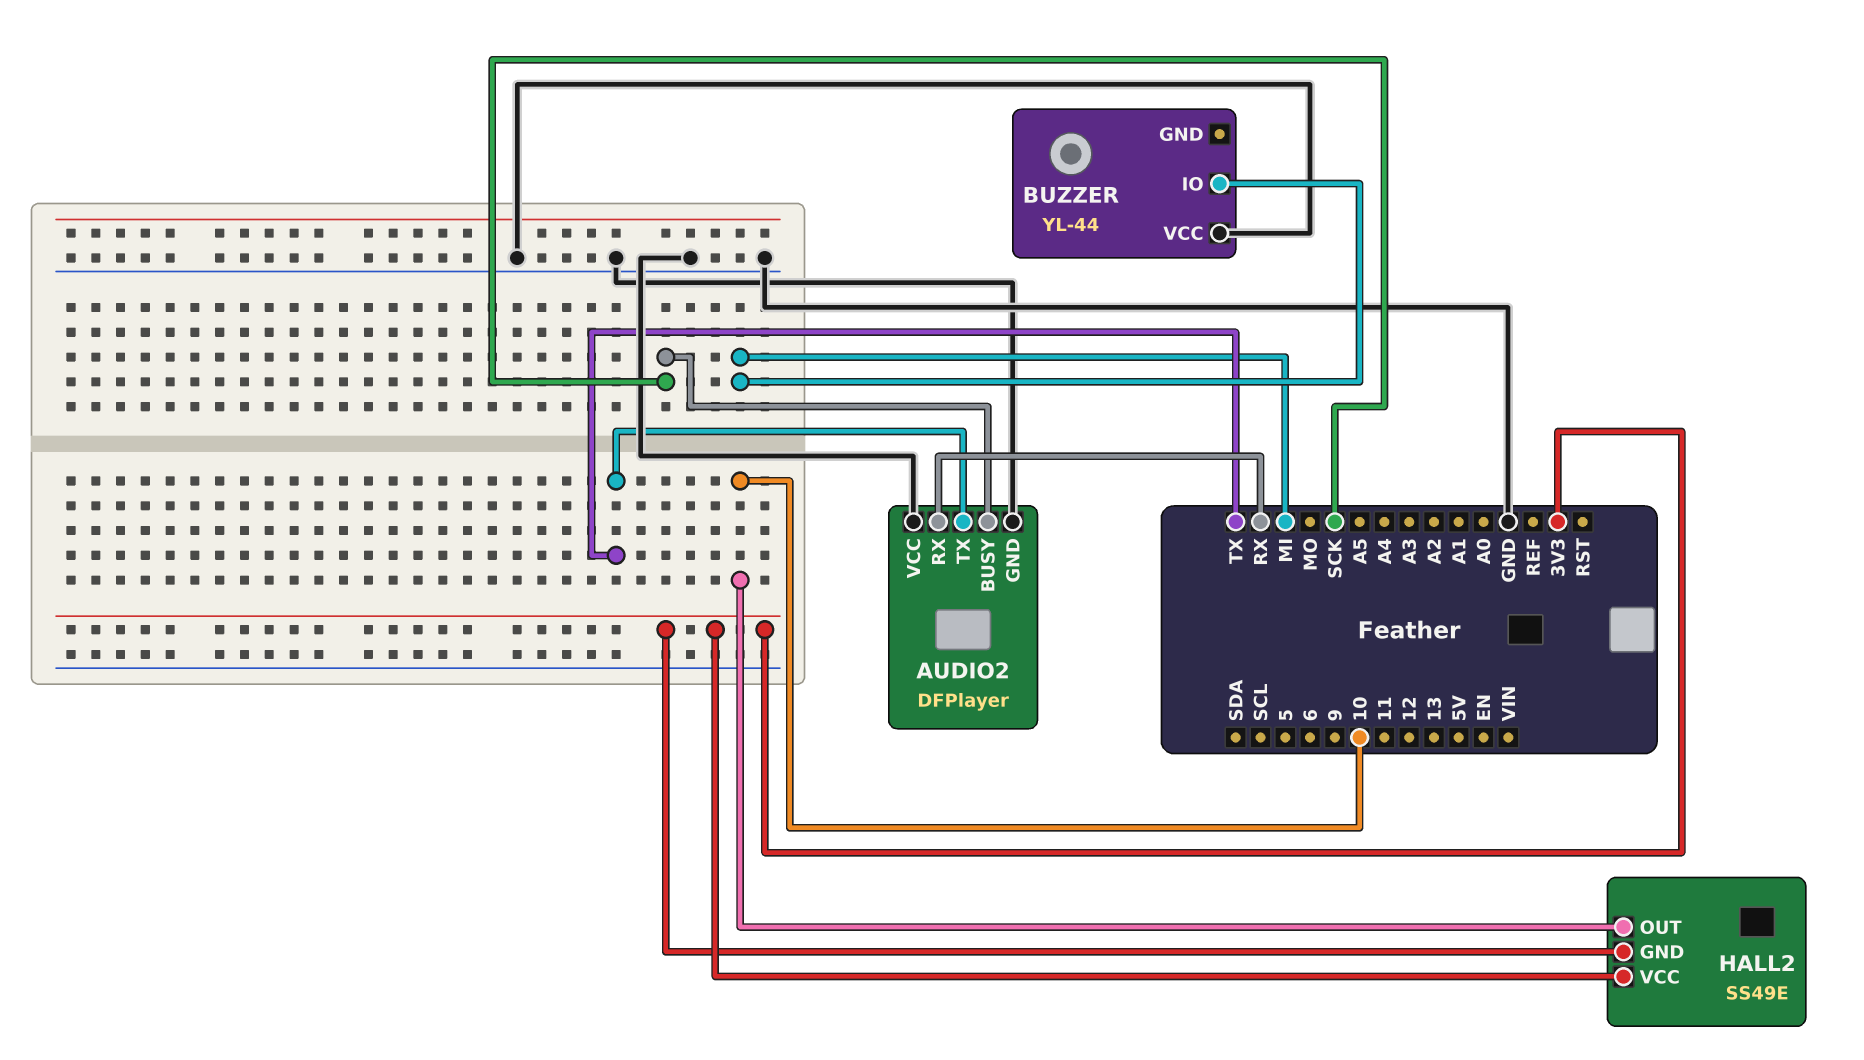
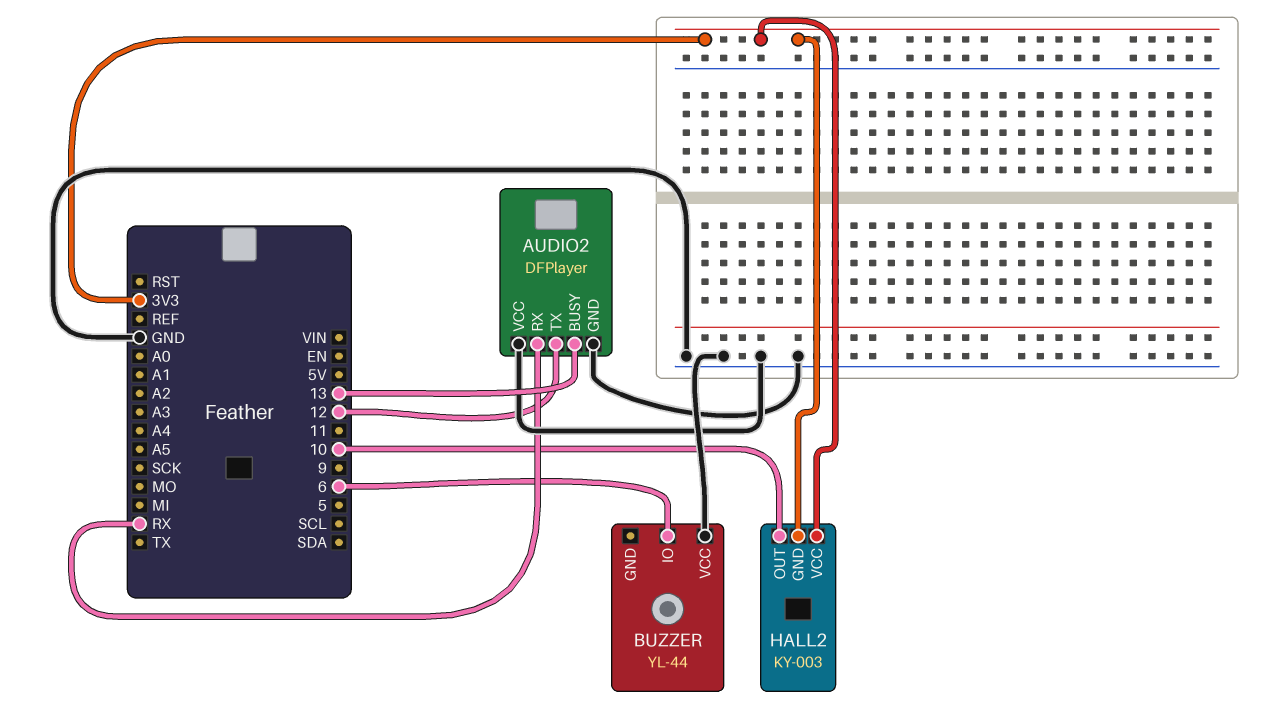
AUDIO2 pin BUSY: SCK -> 13
AUDIO2 pin TX: TX -> 12
BUZZER pin IO: MI -> 6
HALL2: SS49E -> KY-003

